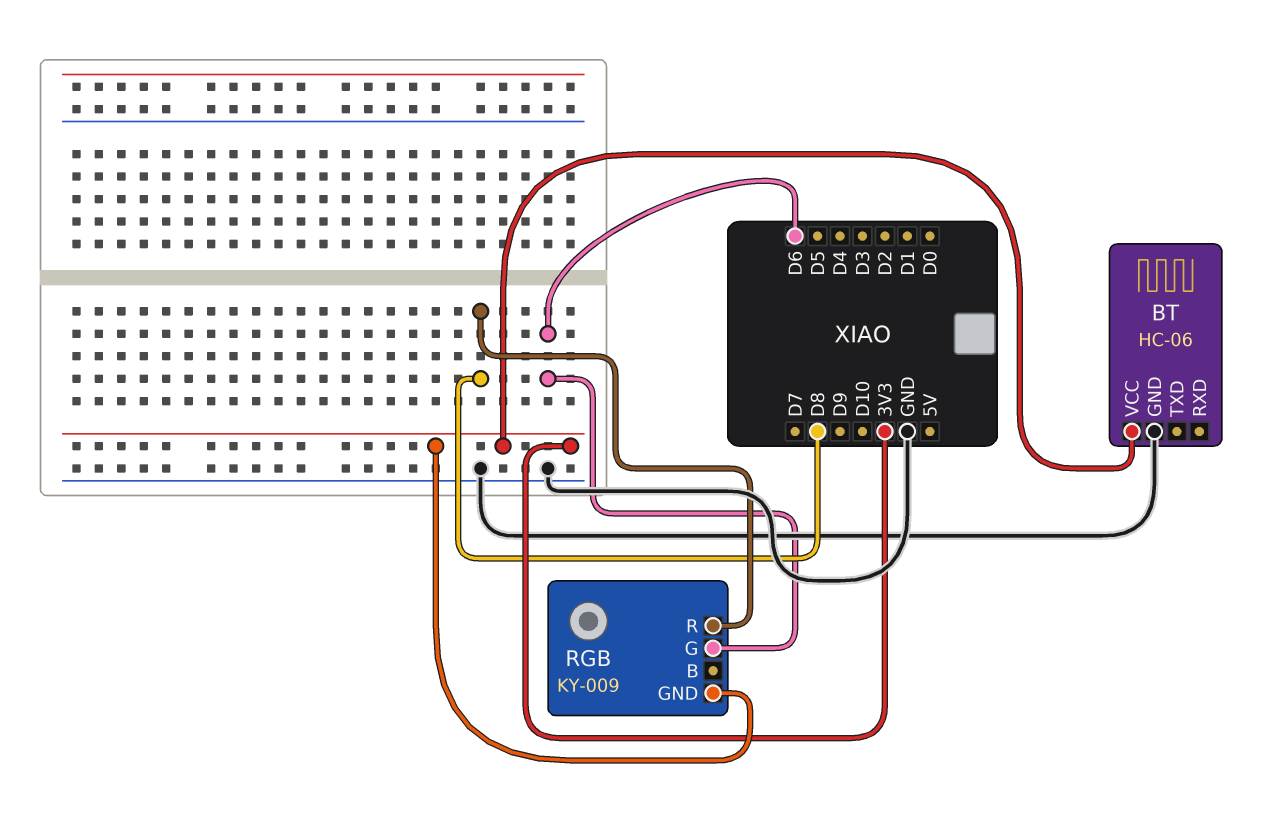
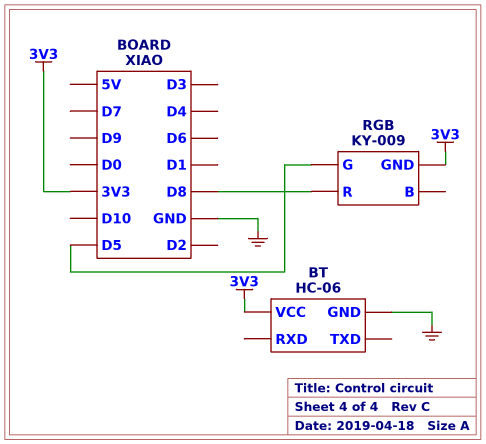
RGB pin G: D6 -> D5

